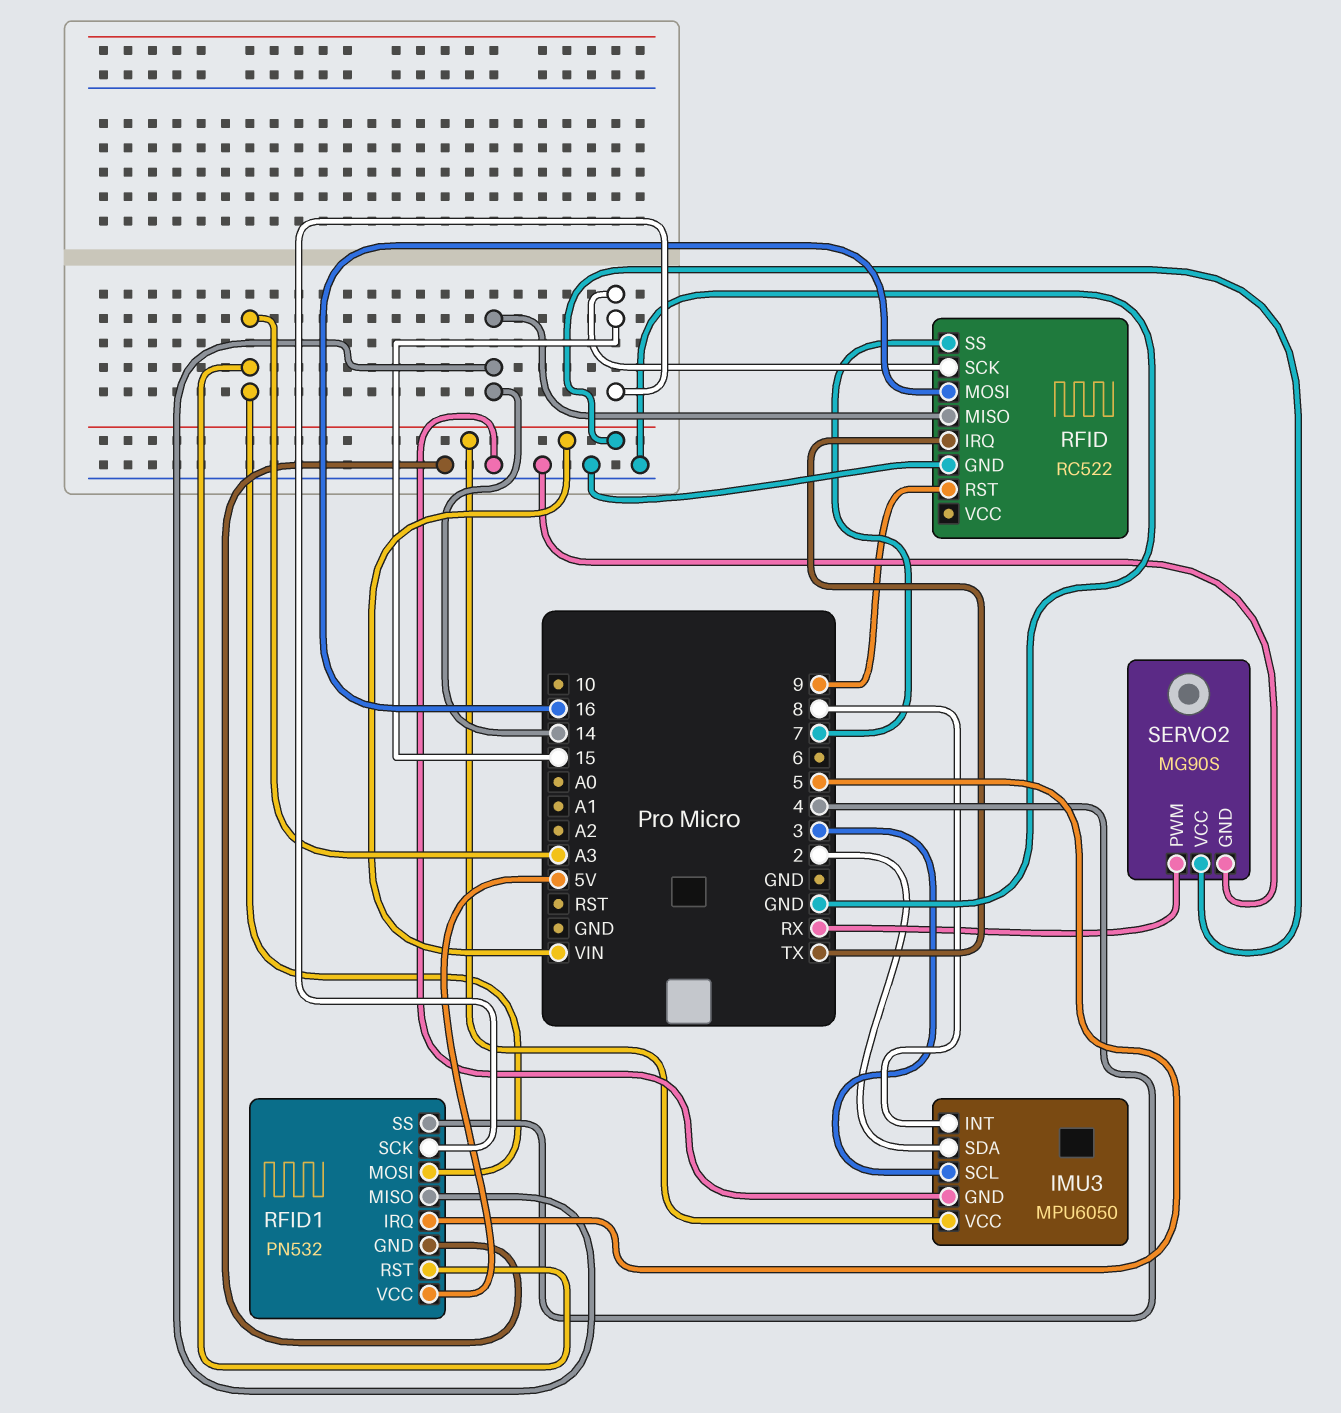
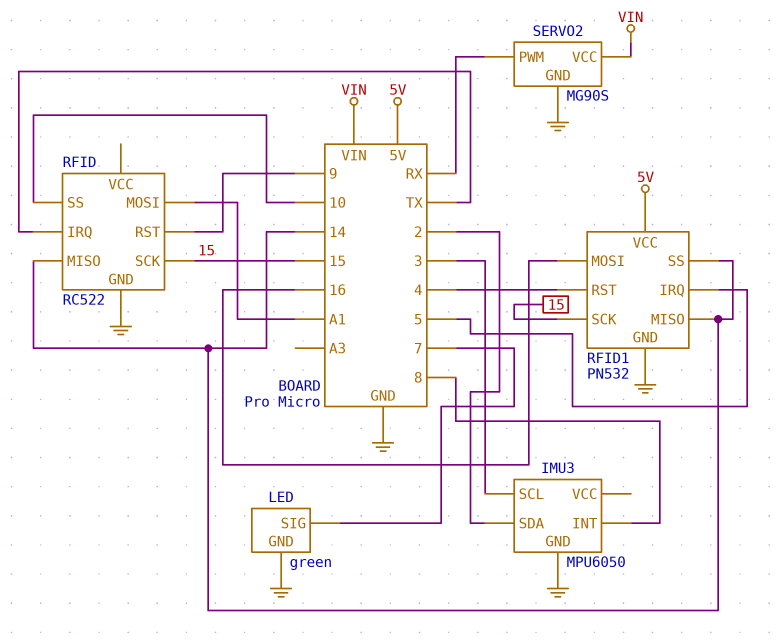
IMU3 pin VCC: VIN -> none
LED: none -> green
LED pin GND: none -> GND
LED pin SIG: none -> 7
RFID pin MOSI: 16 -> A1
RFID pin SS: 7 -> 10
RFID1 pin MOSI: A3 -> 16
RFID1 pin RST: A3 -> 4
RFID1 pin SS: 4 -> 14

